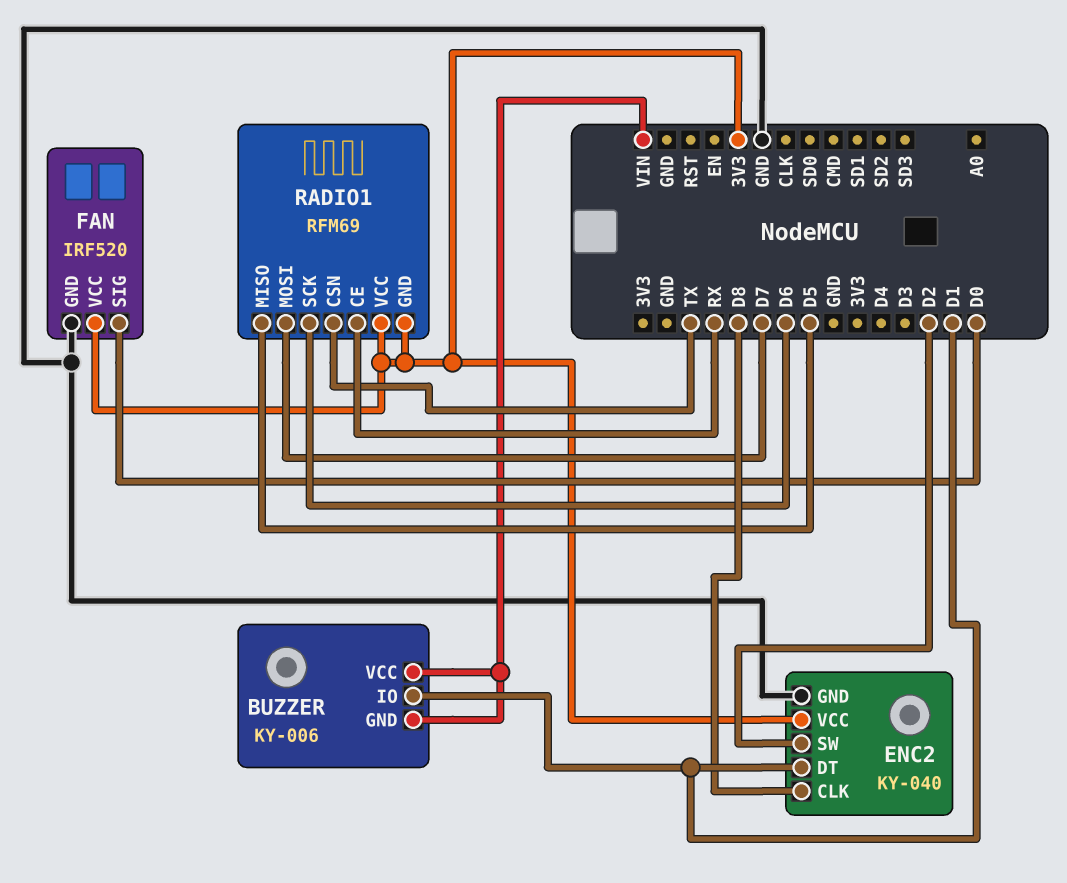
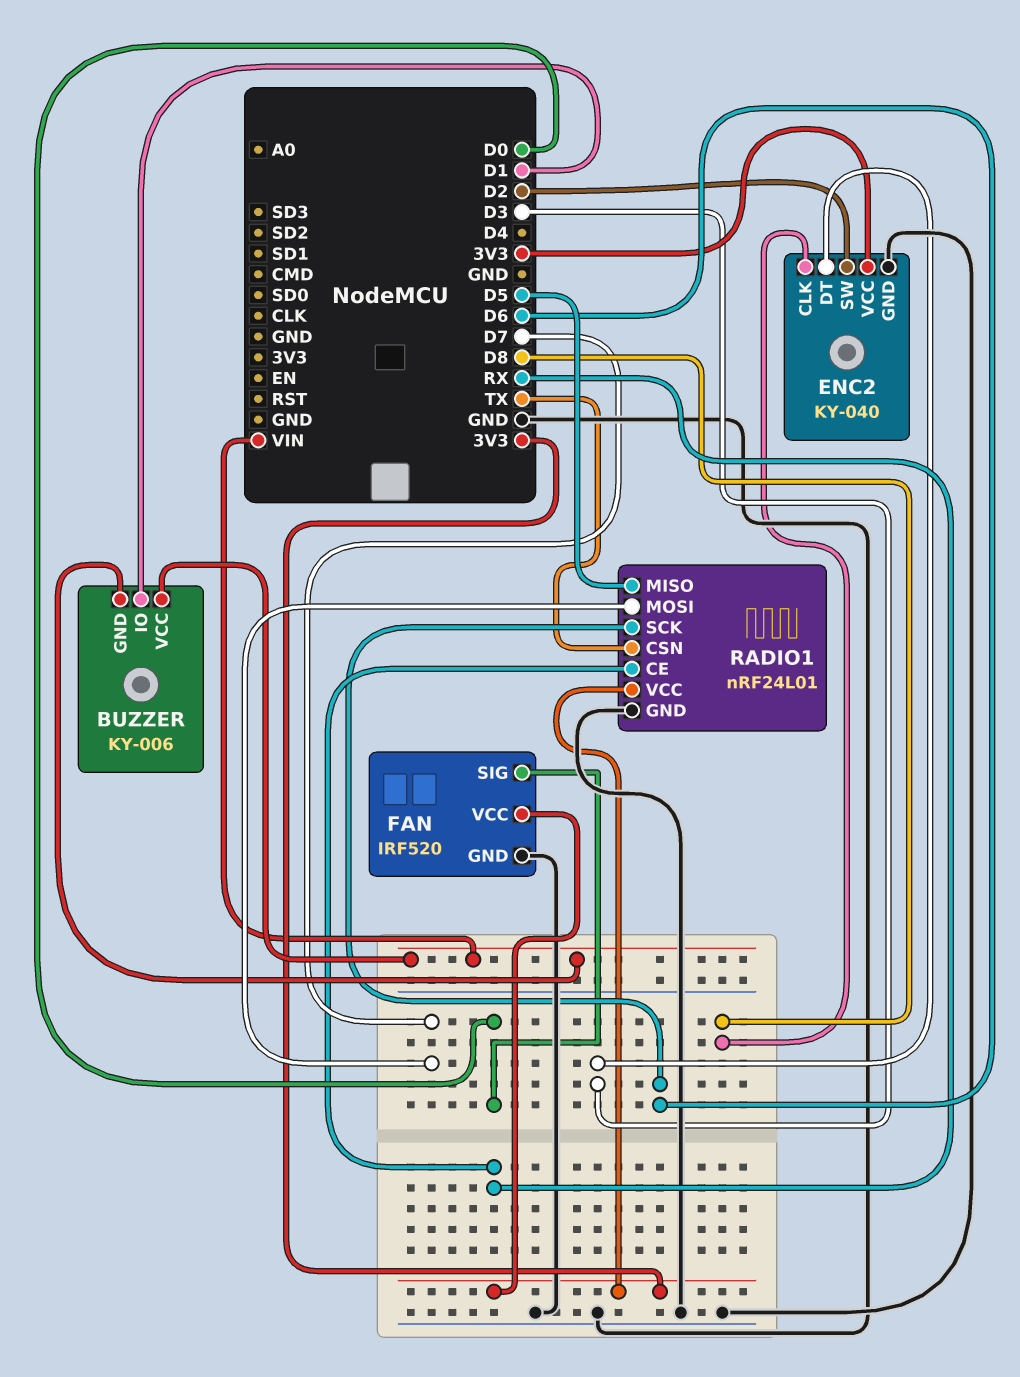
ENC2 pin DT: D1 -> D3
RADIO1: RFM69 -> nRF24L01
RADIO1 pin GND: 3V3 -> GND

